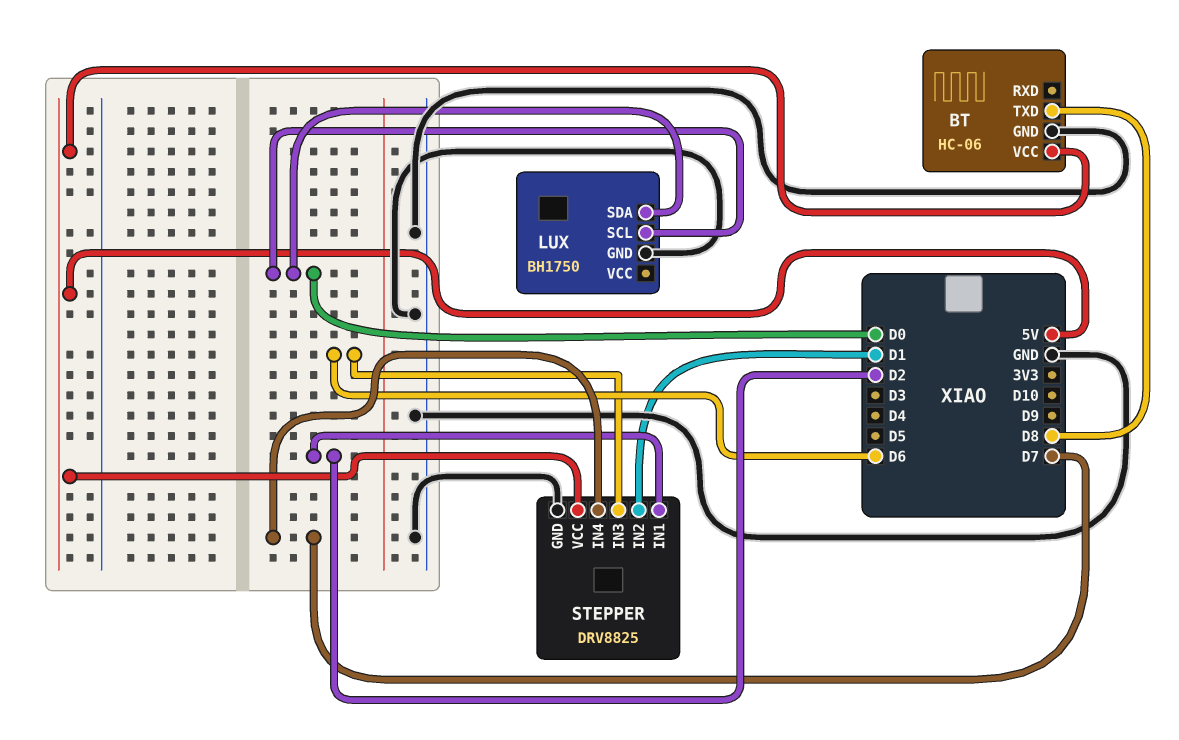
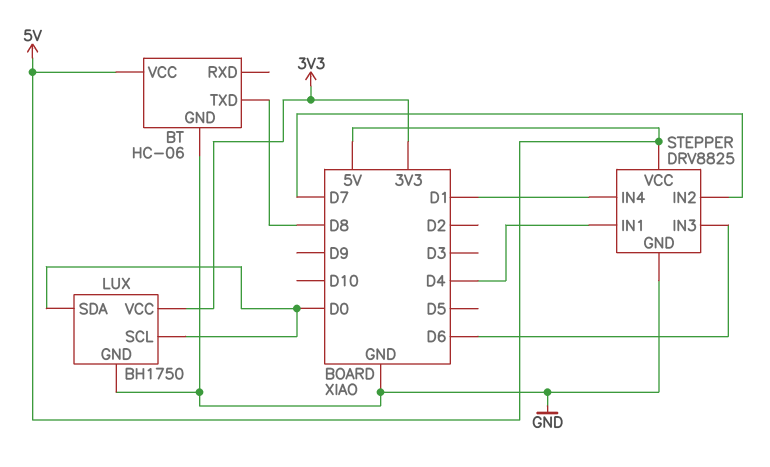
LUX pin VCC: none -> 3V3
STEPPER pin IN1: D2 -> D4
STEPPER pin IN2: D1 -> D7
STEPPER pin IN4: D7 -> D1

